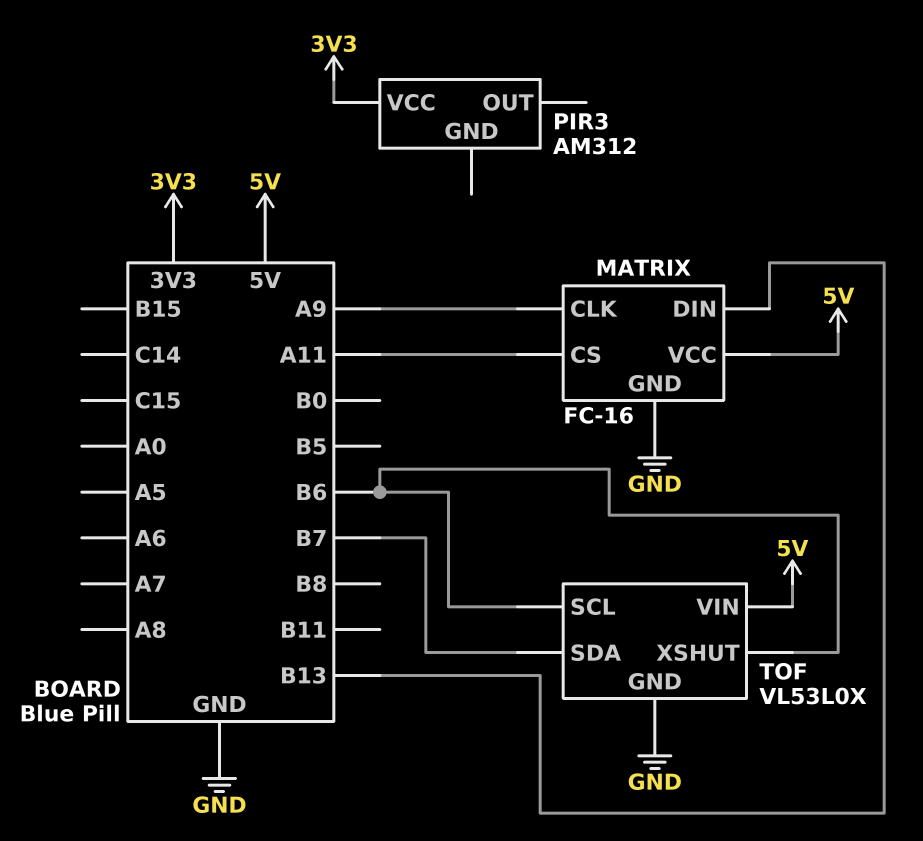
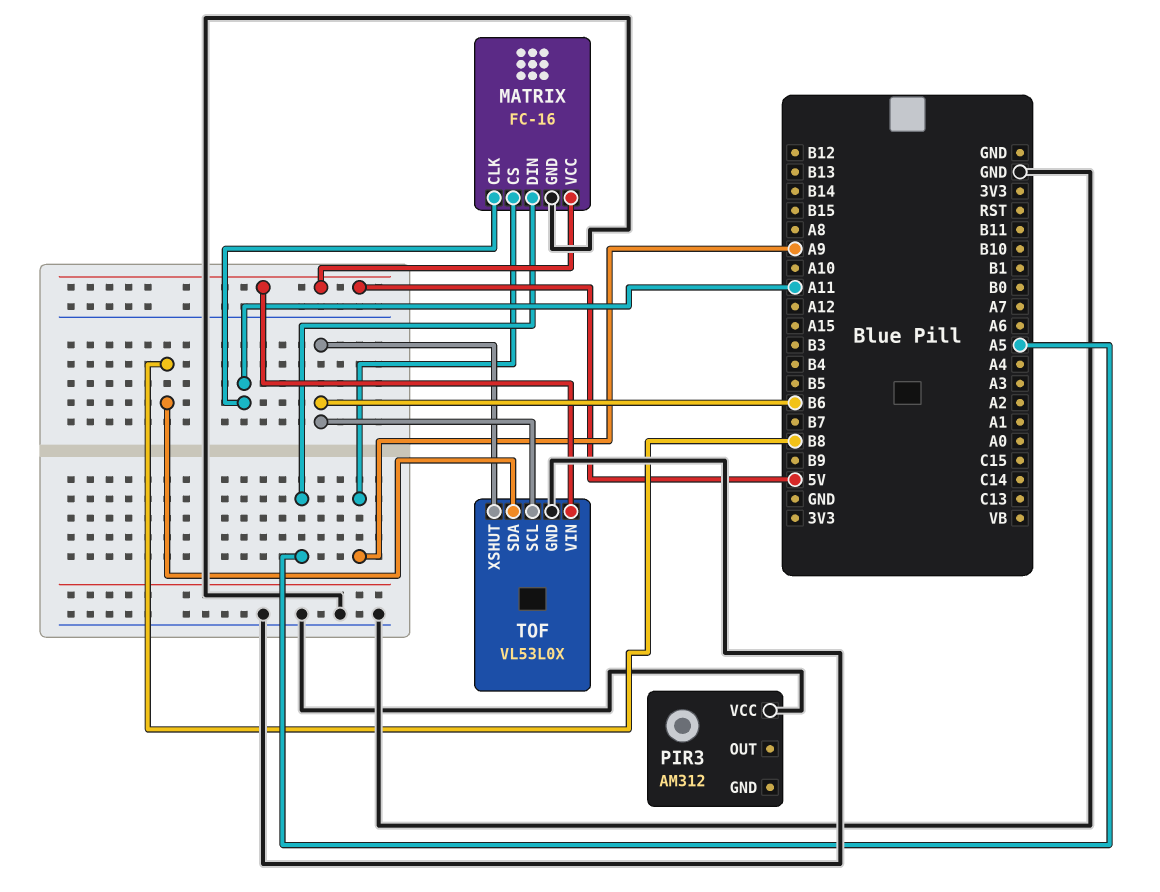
MATRIX pin CLK: A9 -> A11
MATRIX pin CS: A11 -> A9
MATRIX pin DIN: B13 -> A5
PIR3 pin VCC: 3V3 -> GND
TOF pin SDA: B7 -> B8

